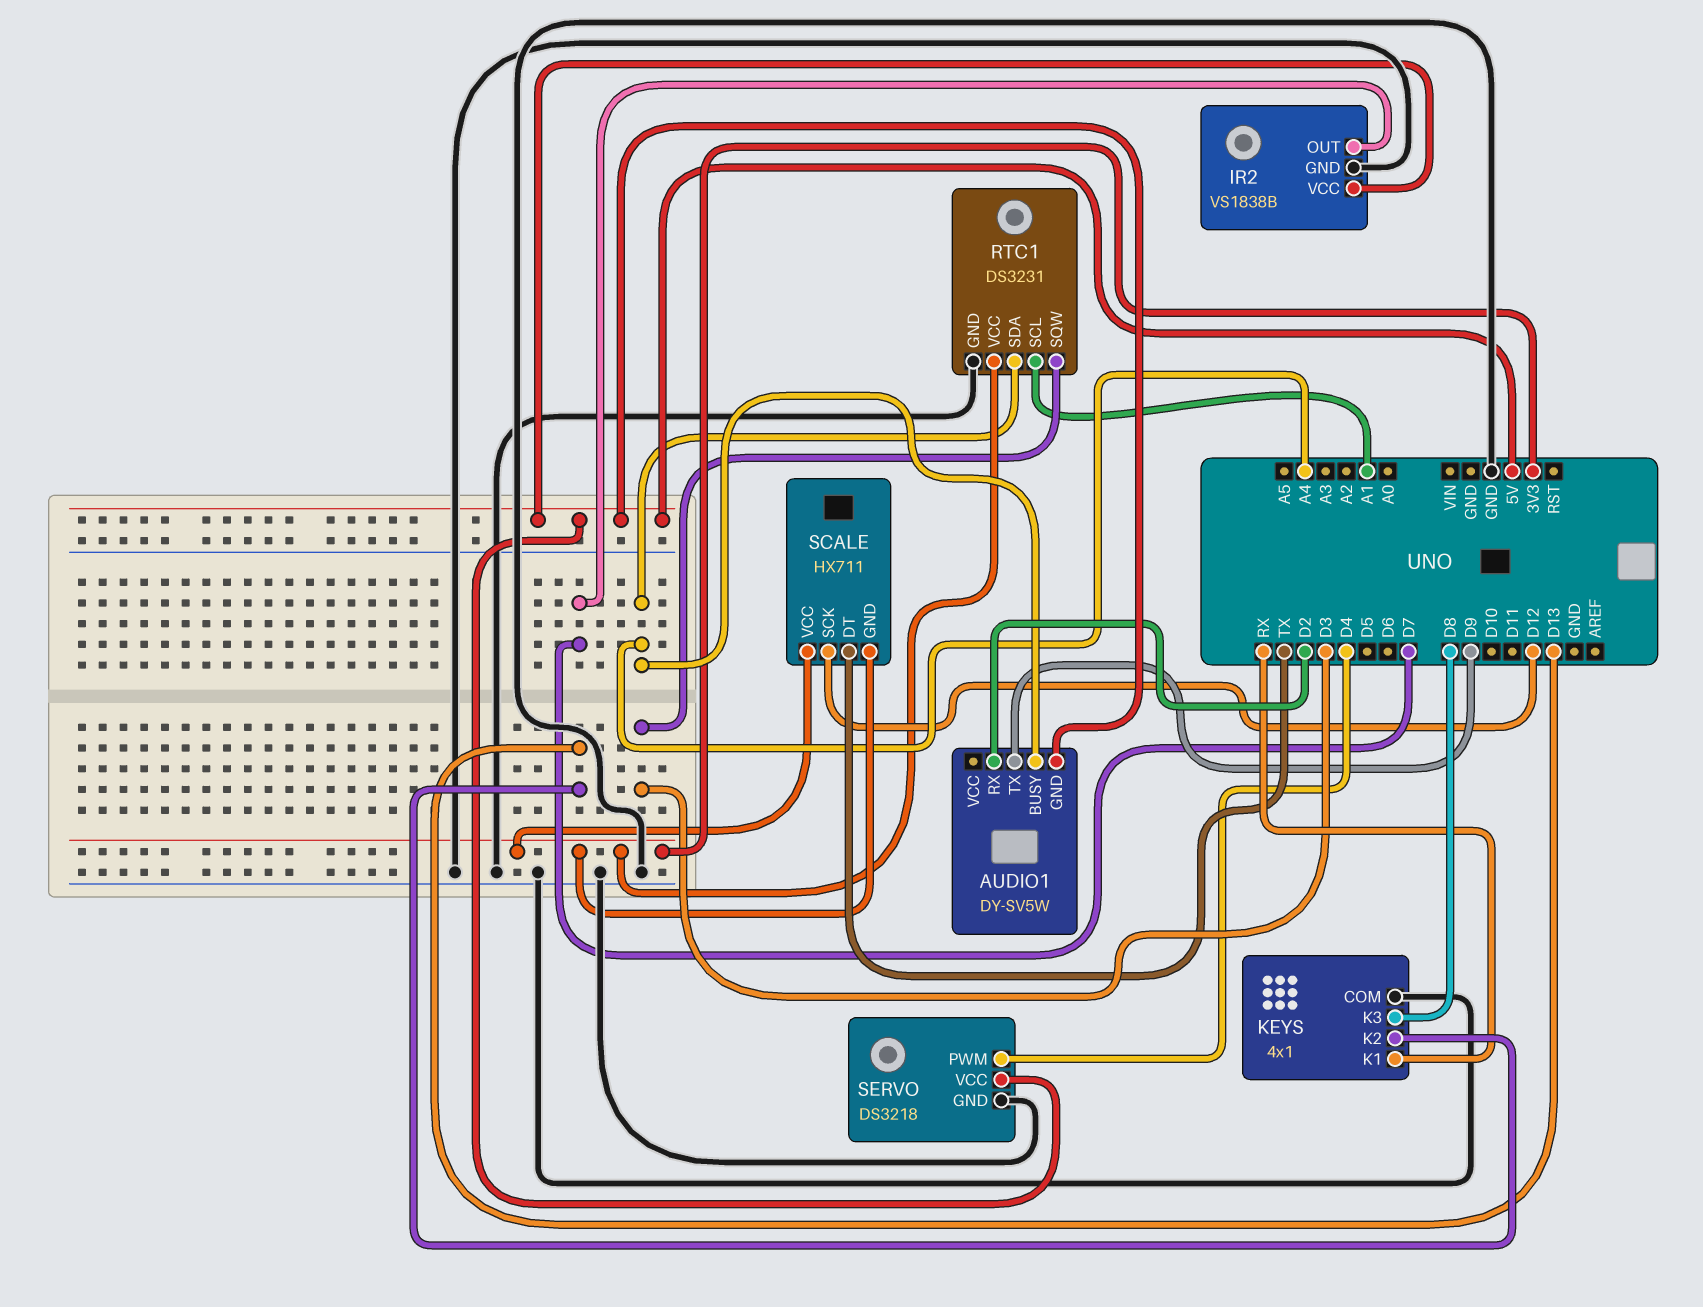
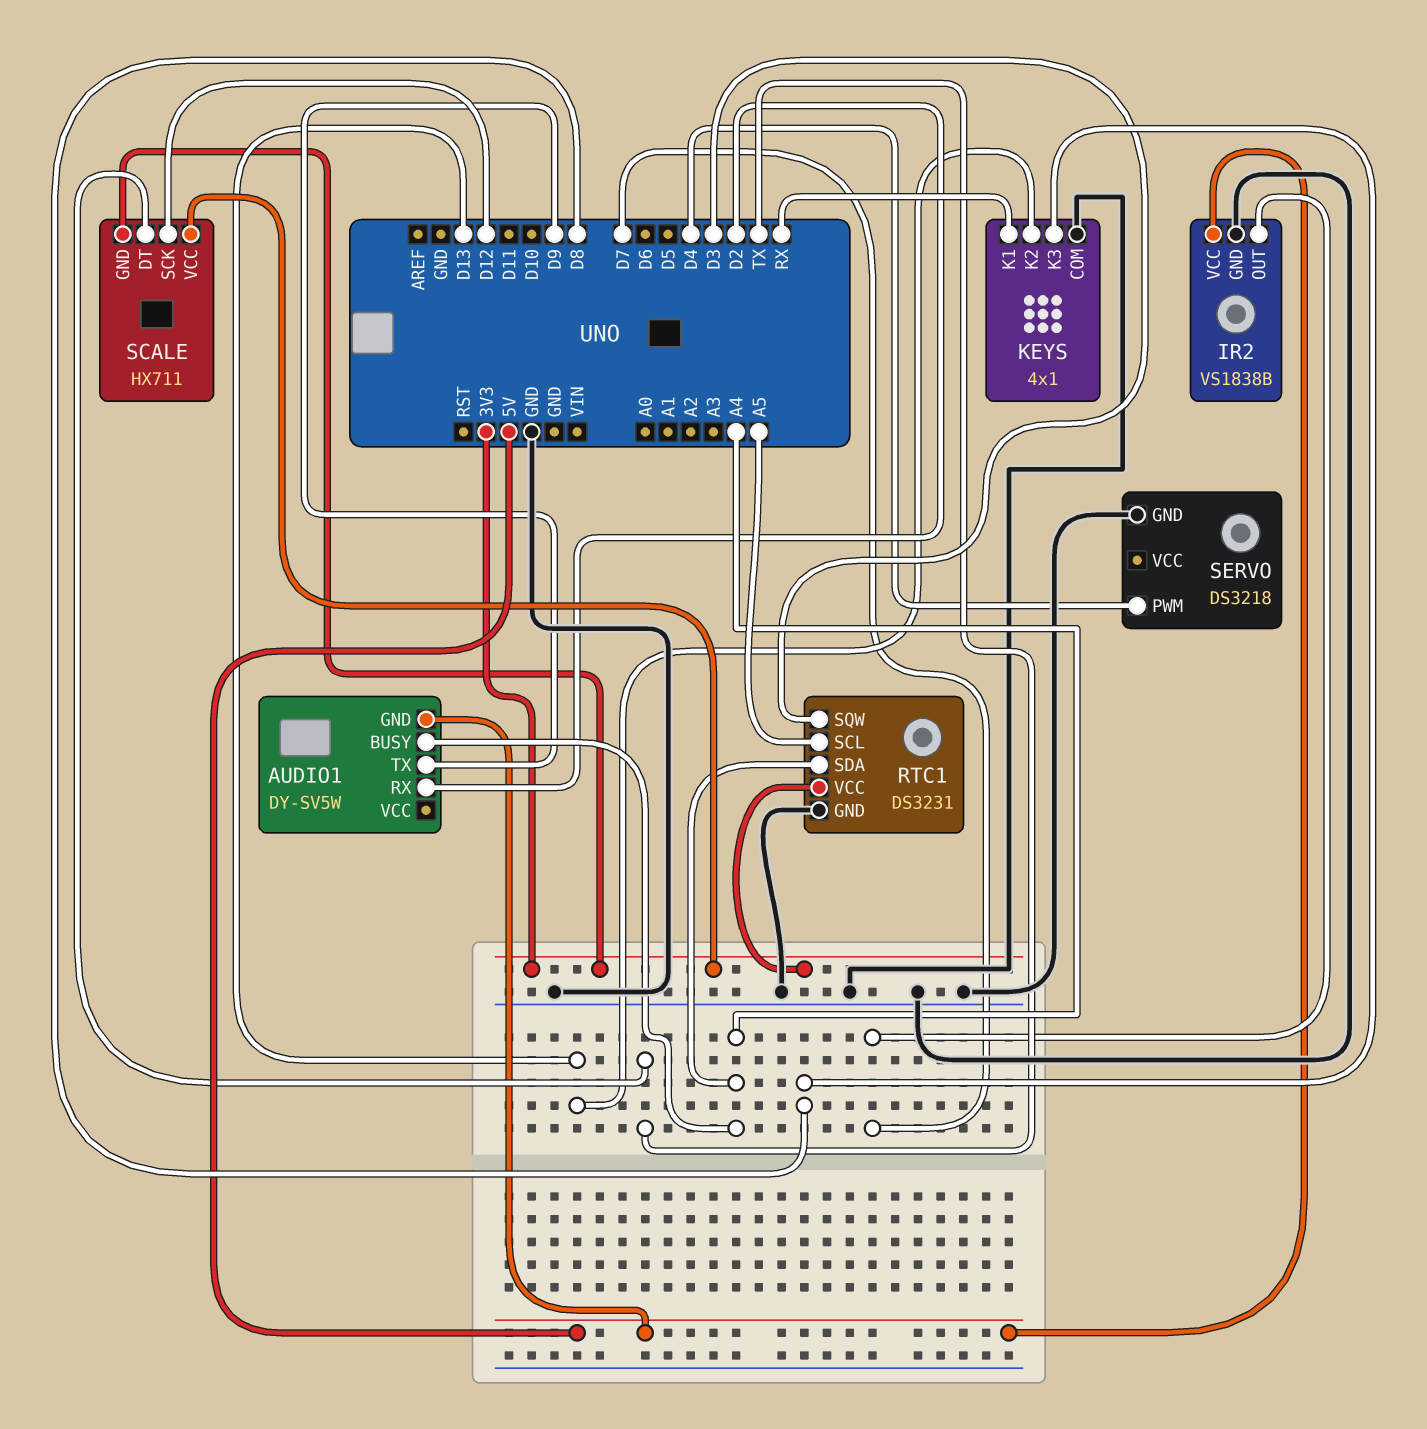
RTC1 pin SCL: A1 -> A5
SERVO pin VCC: 5V -> none

